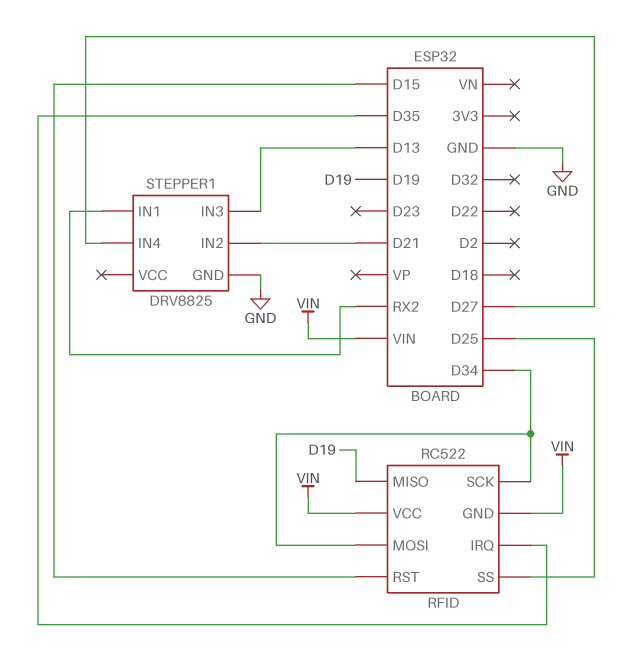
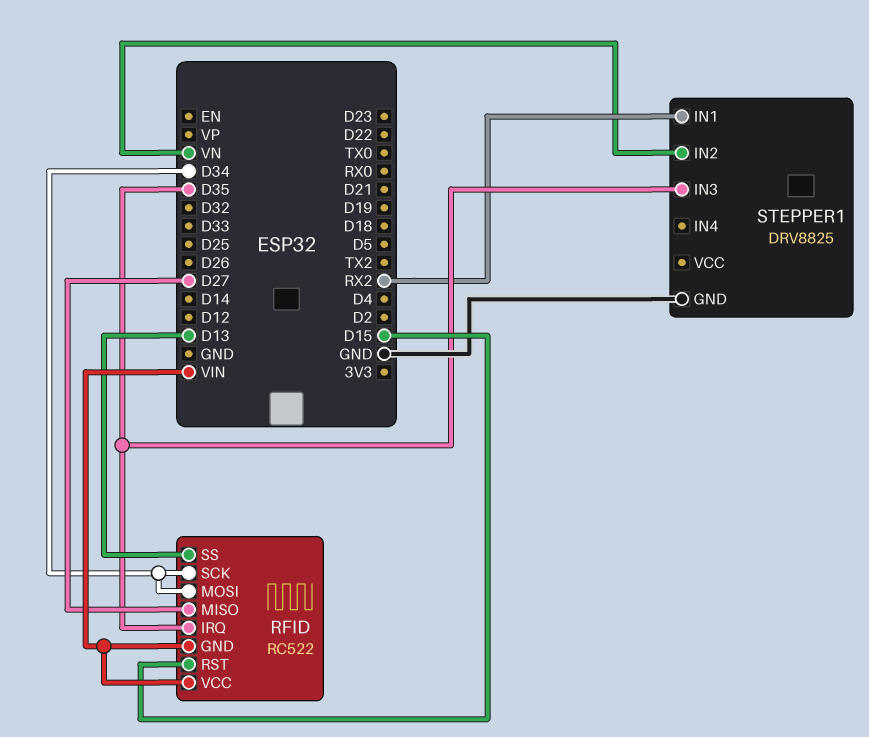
RFID pin MISO: D19 -> D27
RFID pin SS: D25 -> D13
STEPPER1 pin IN2: D21 -> VN
STEPPER1 pin IN3: D13 -> D35
STEPPER1 pin IN4: D27 -> none

